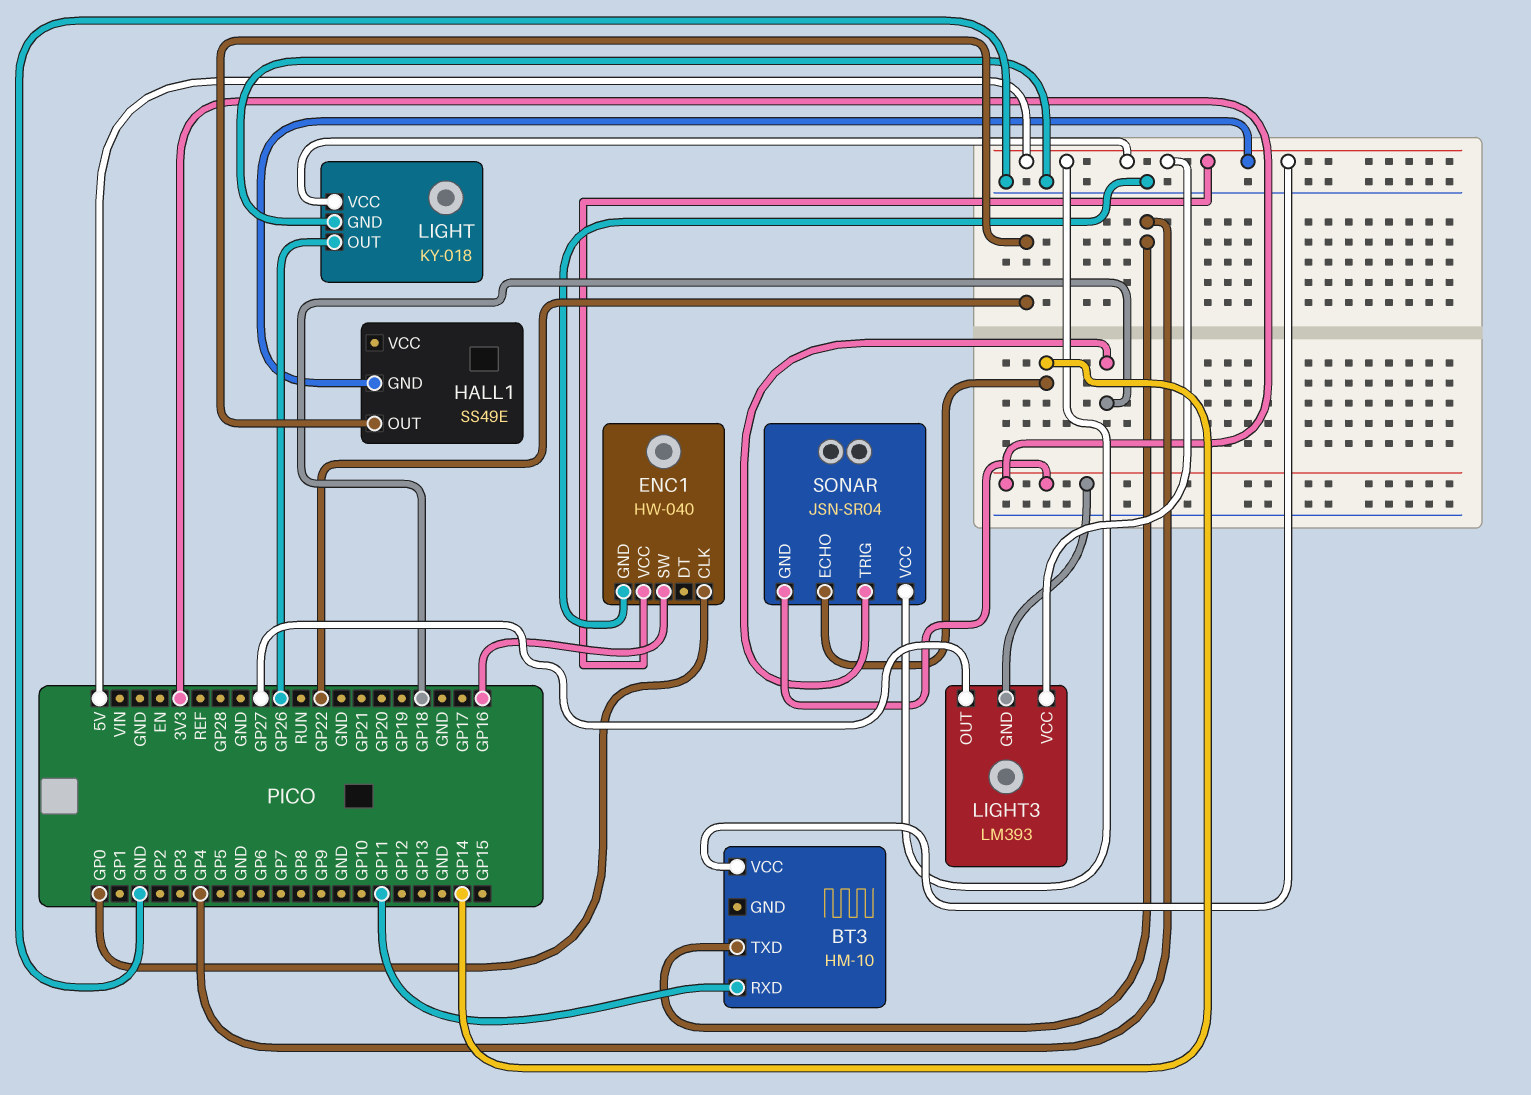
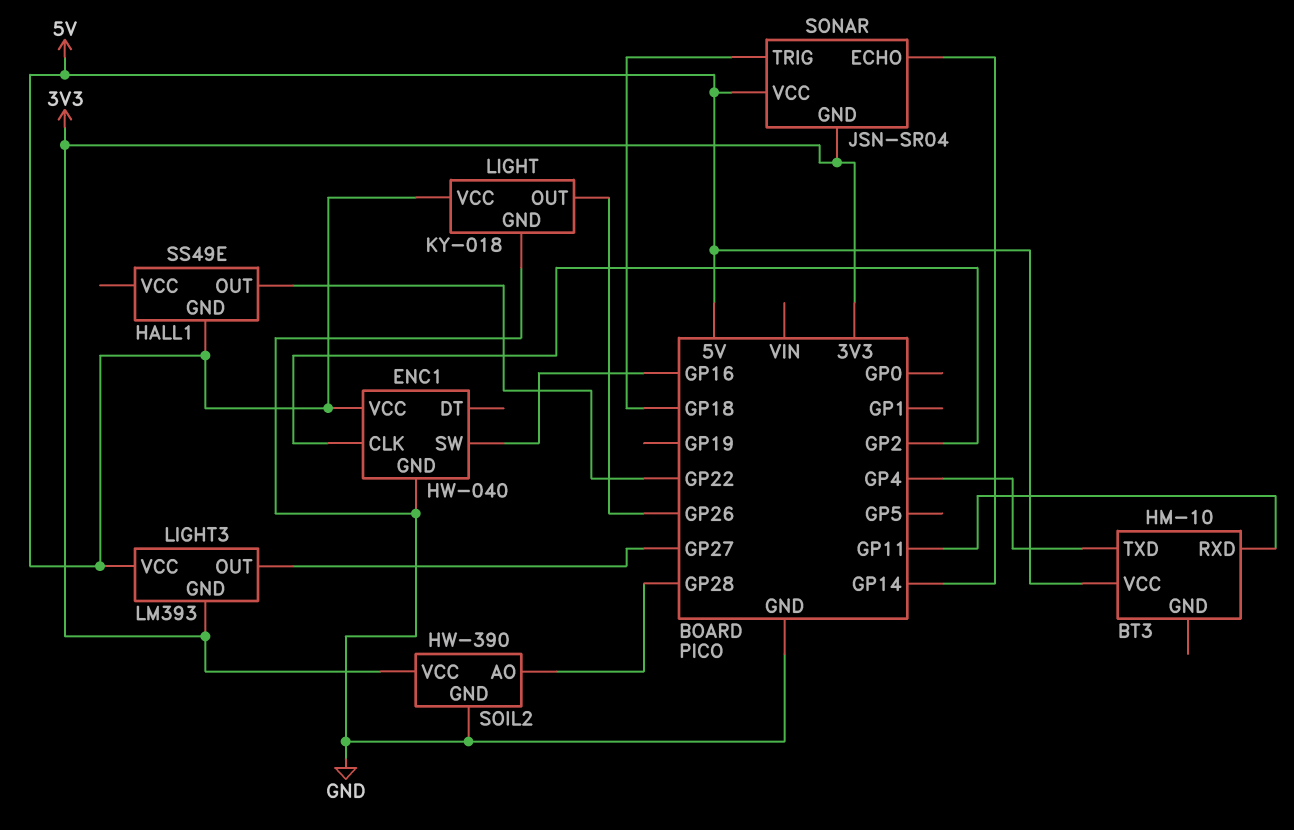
ENC1 pin CLK: GP0 -> GP2
SOIL2: none -> HW-390
SOIL2 pin AO: none -> GP28
SOIL2 pin GND: none -> GND
SOIL2 pin VCC: none -> 3V3

